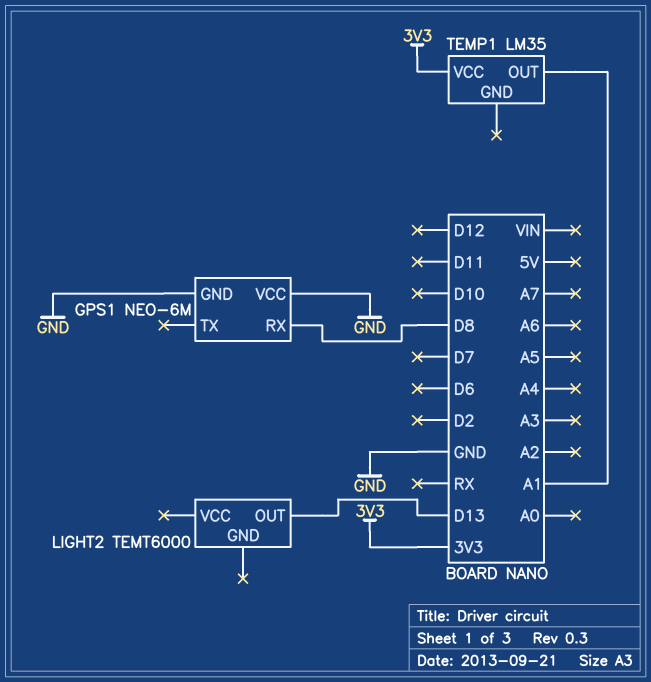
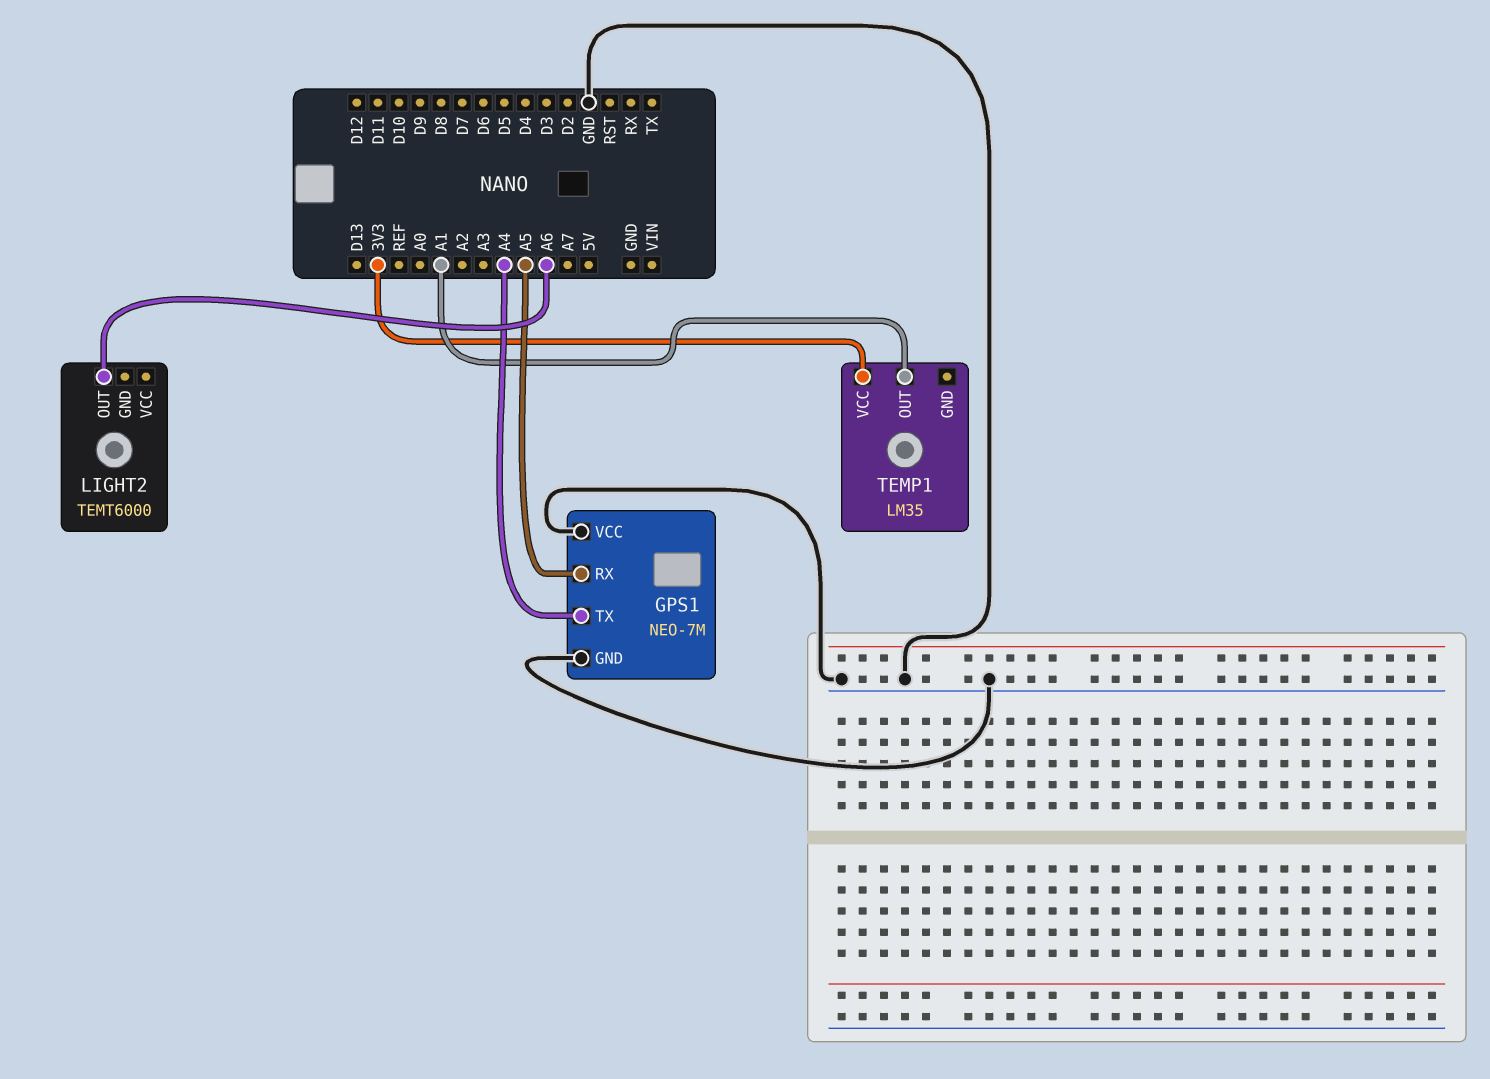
GPS1: NEO-6M -> NEO-7M
GPS1 pin RX: D8 -> A5
GPS1 pin TX: none -> A4
LIGHT2 pin OUT: D13 -> A6

